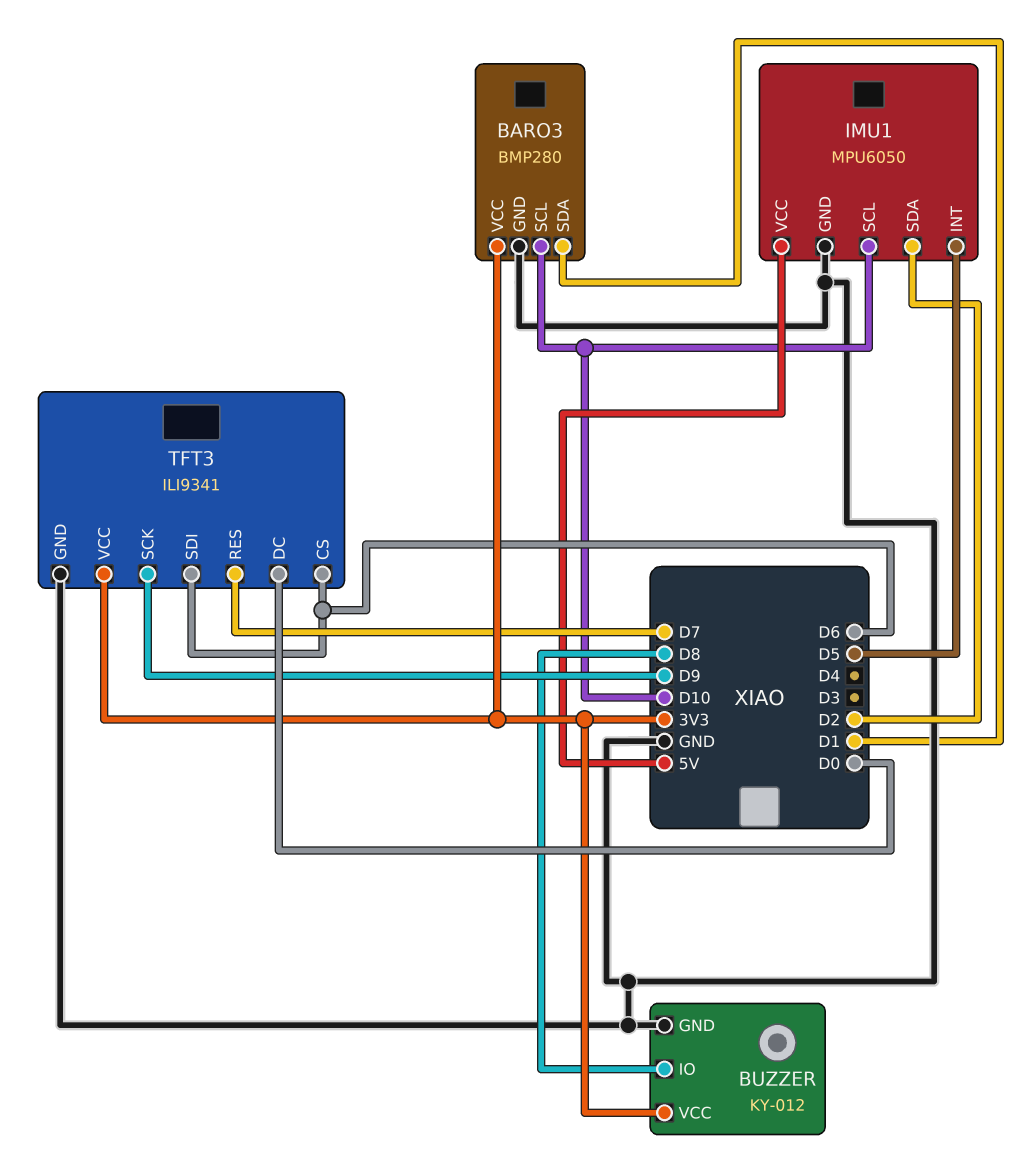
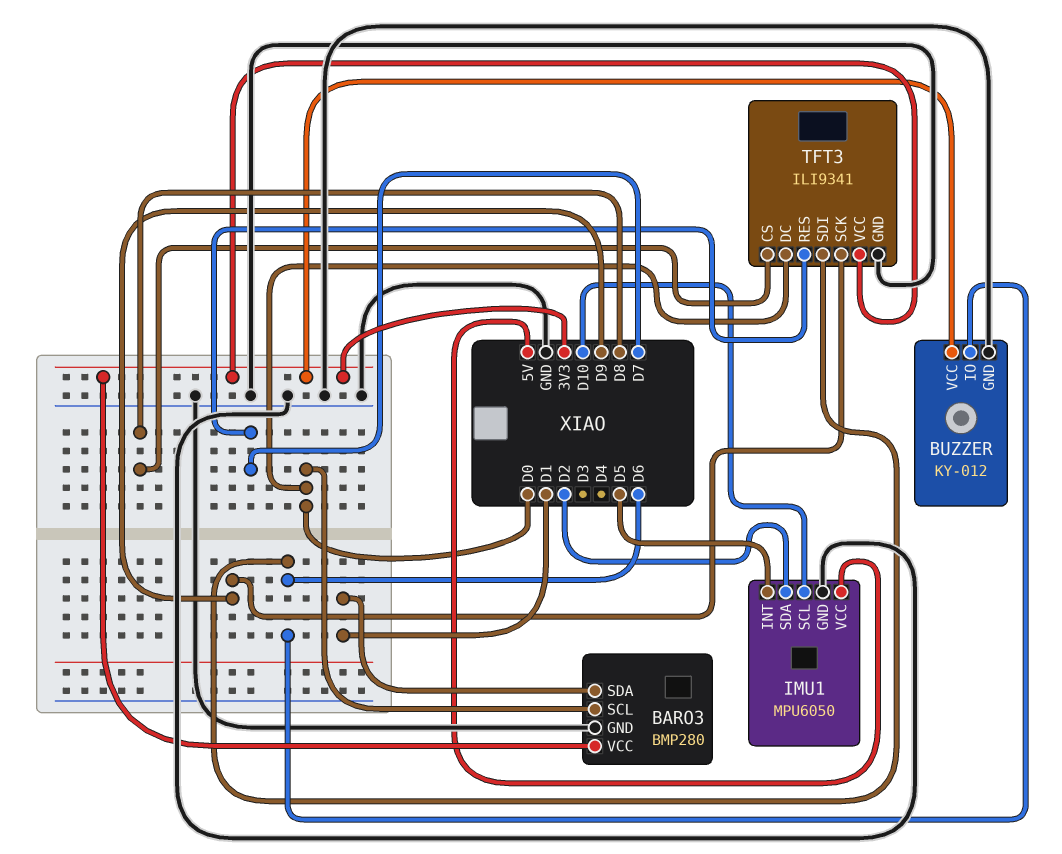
BARO3 pin SCL: D10 -> D0
BUZZER pin IO: D8 -> D6
TFT3 pin CS: D6 -> D8

